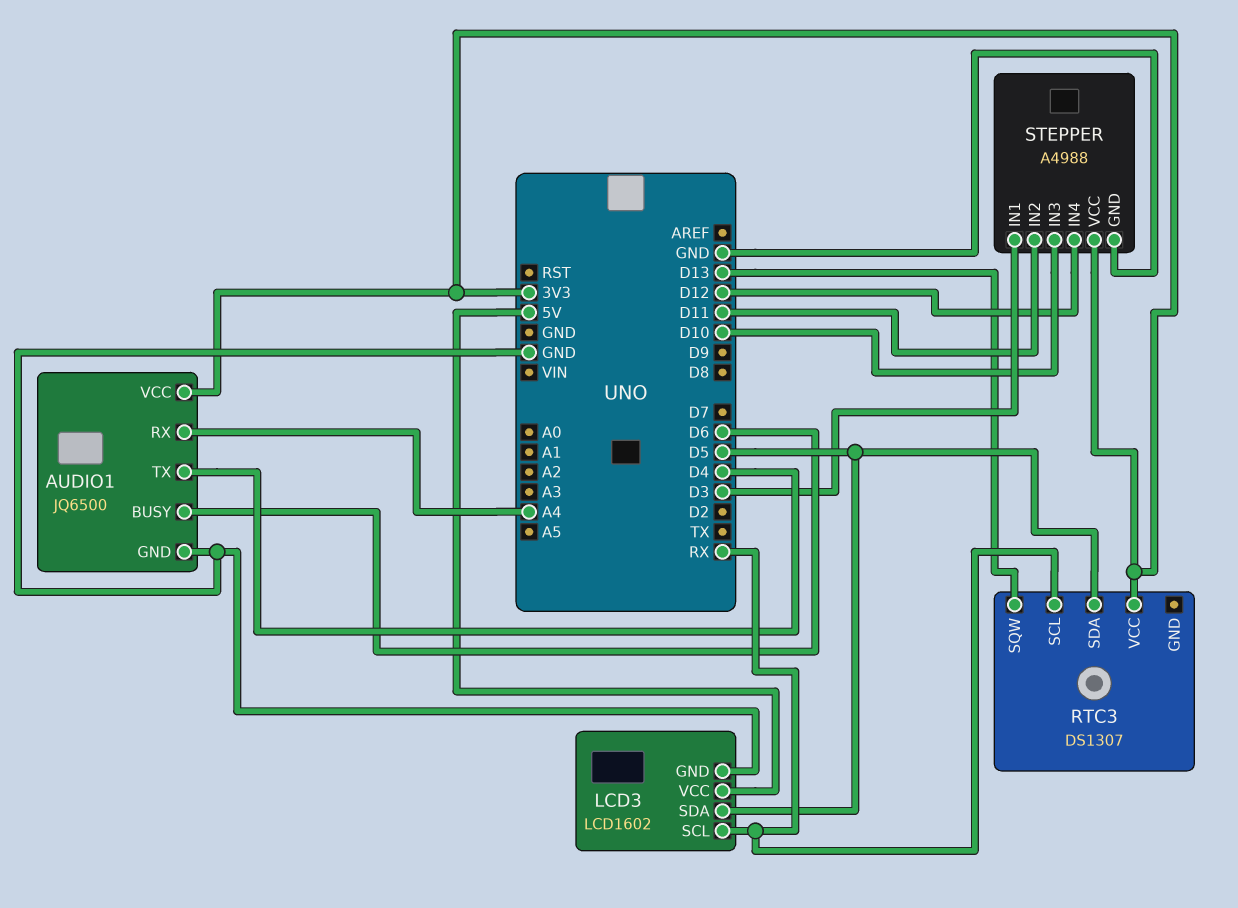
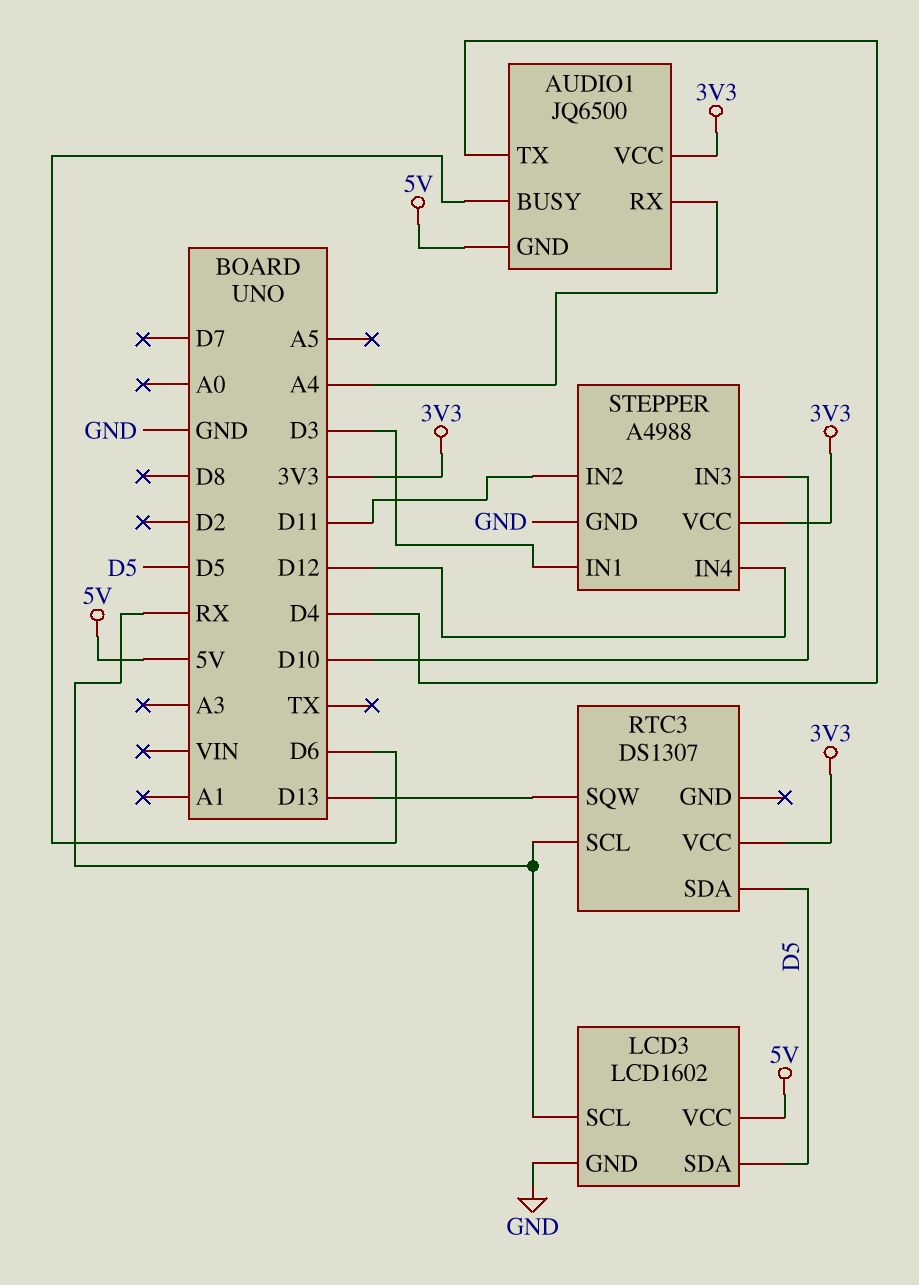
AUDIO1 pin GND: GND -> 5V

